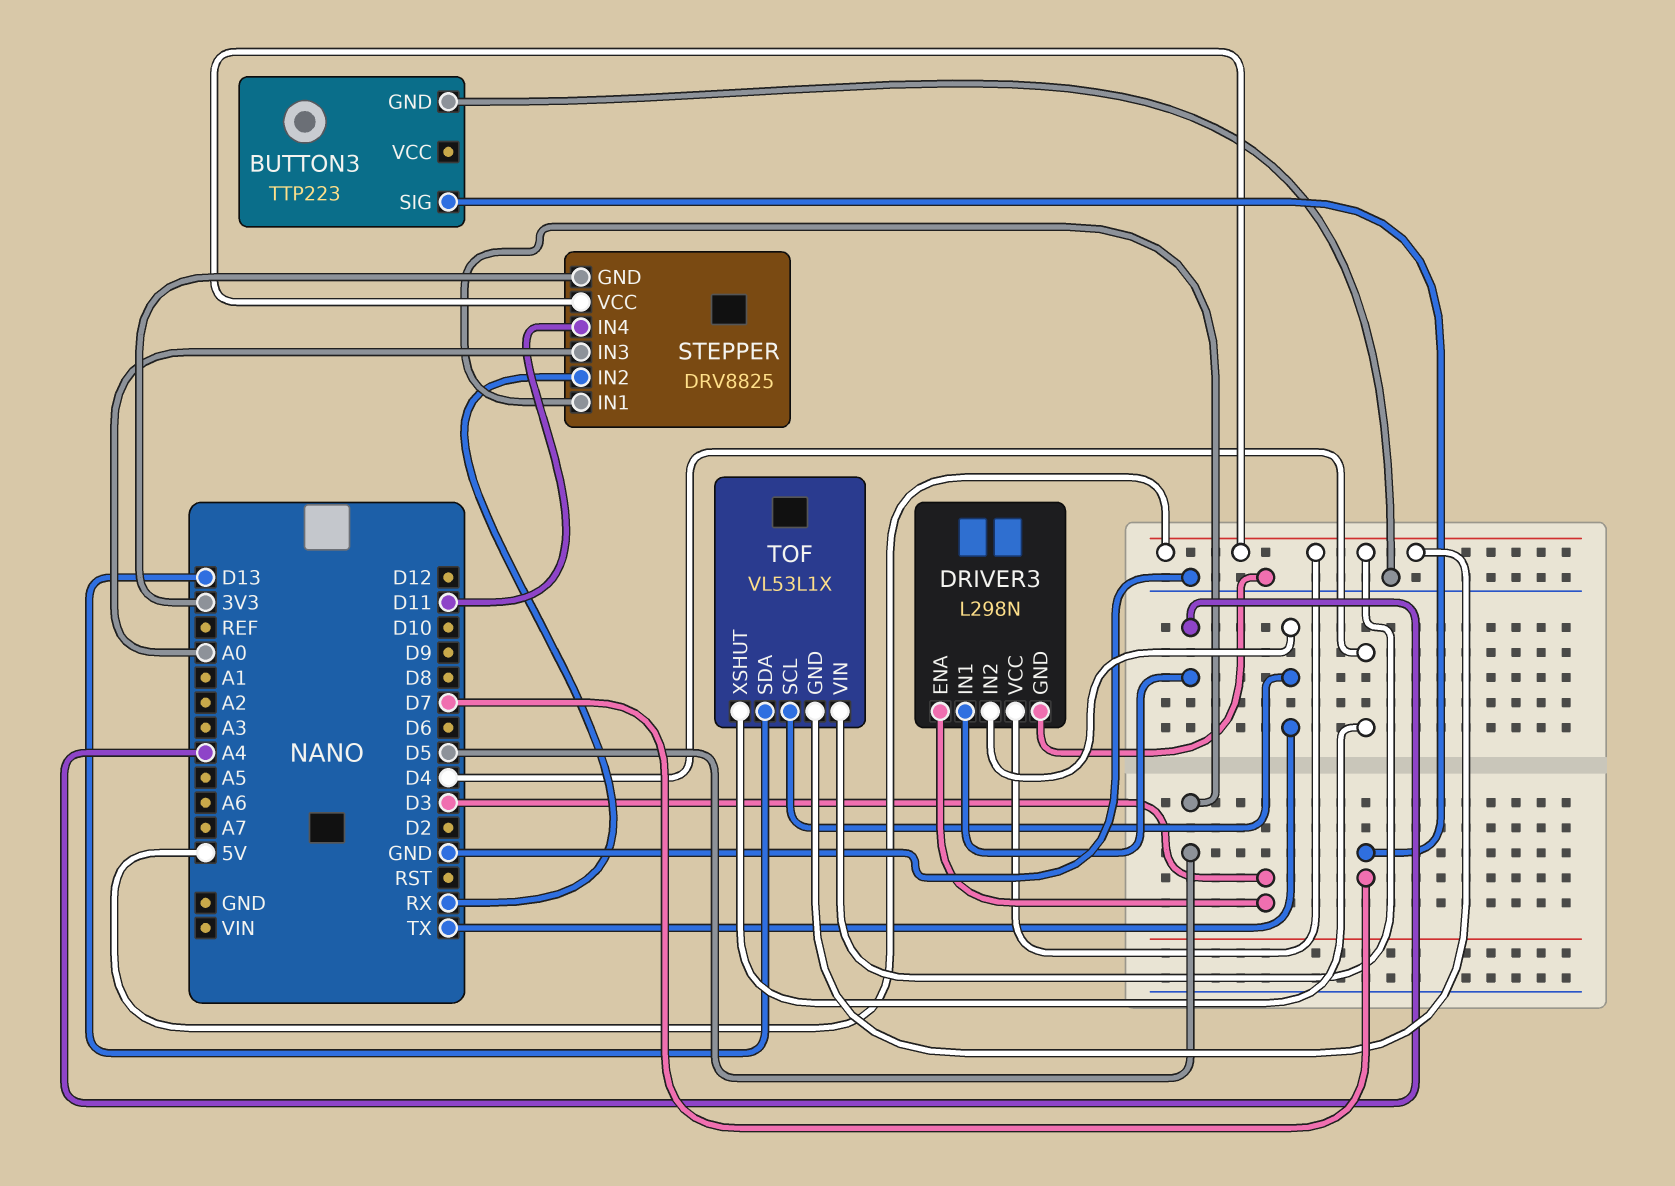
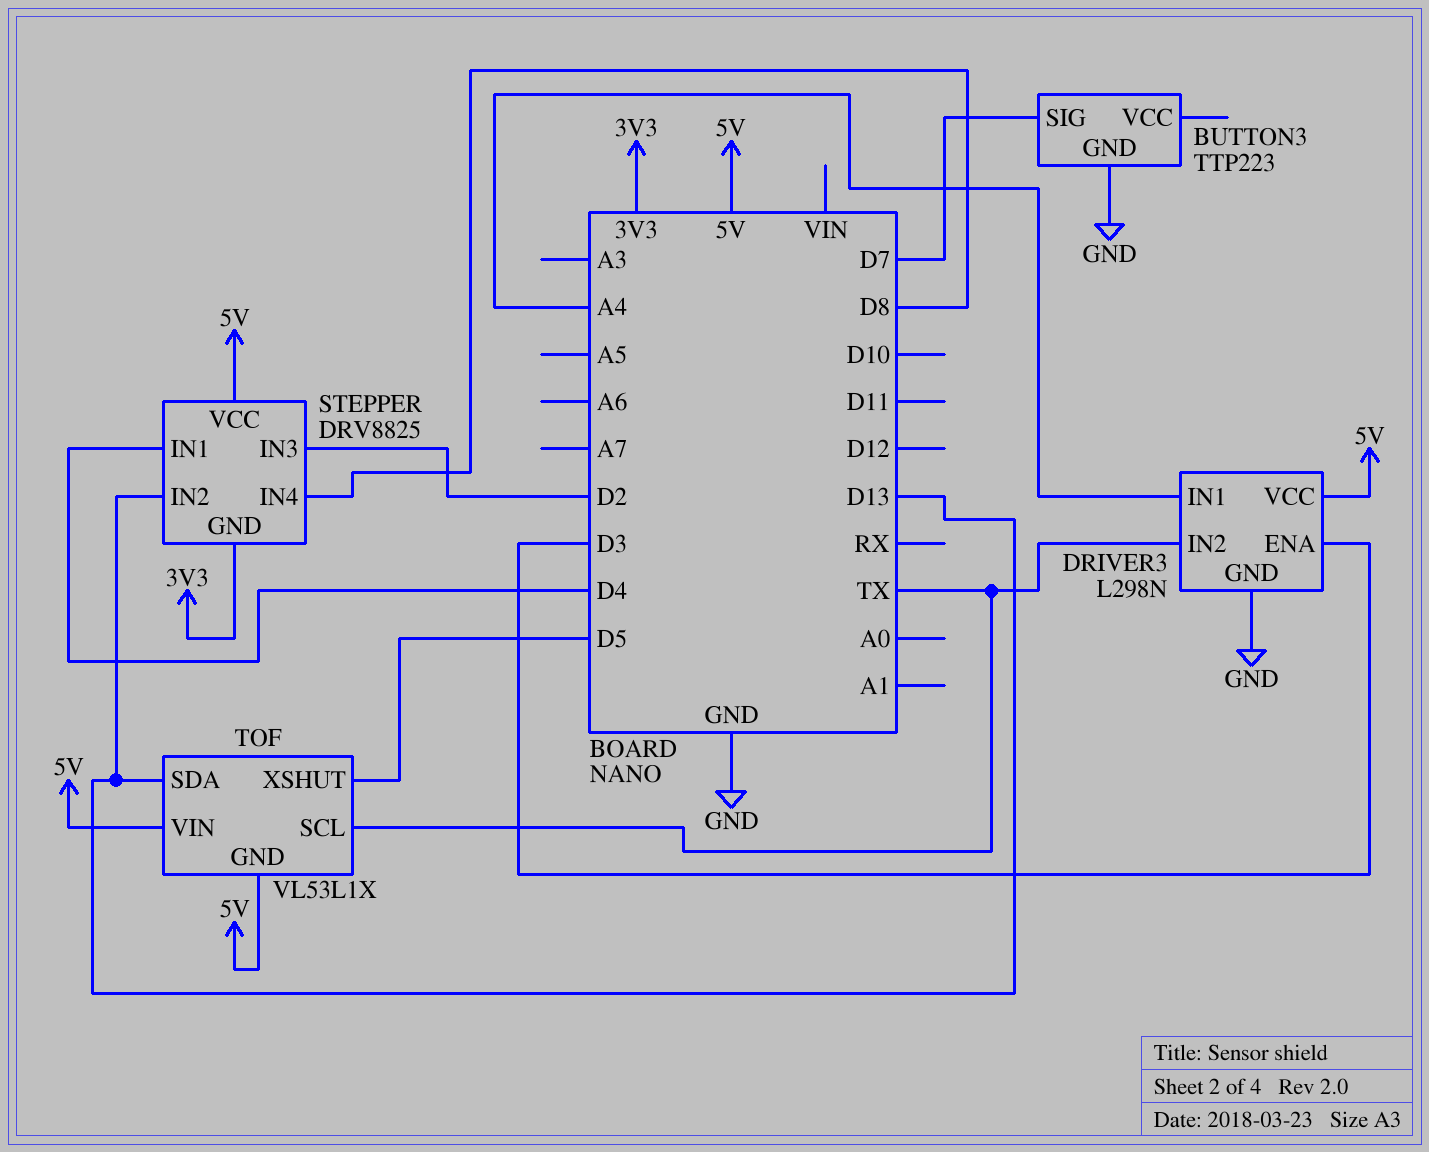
STEPPER pin IN1: D5 -> D4
STEPPER pin IN2: RX -> D13
STEPPER pin IN3: A0 -> D2
STEPPER pin IN4: D11 -> D8
TOF pin XSHUT: D4 -> D5

